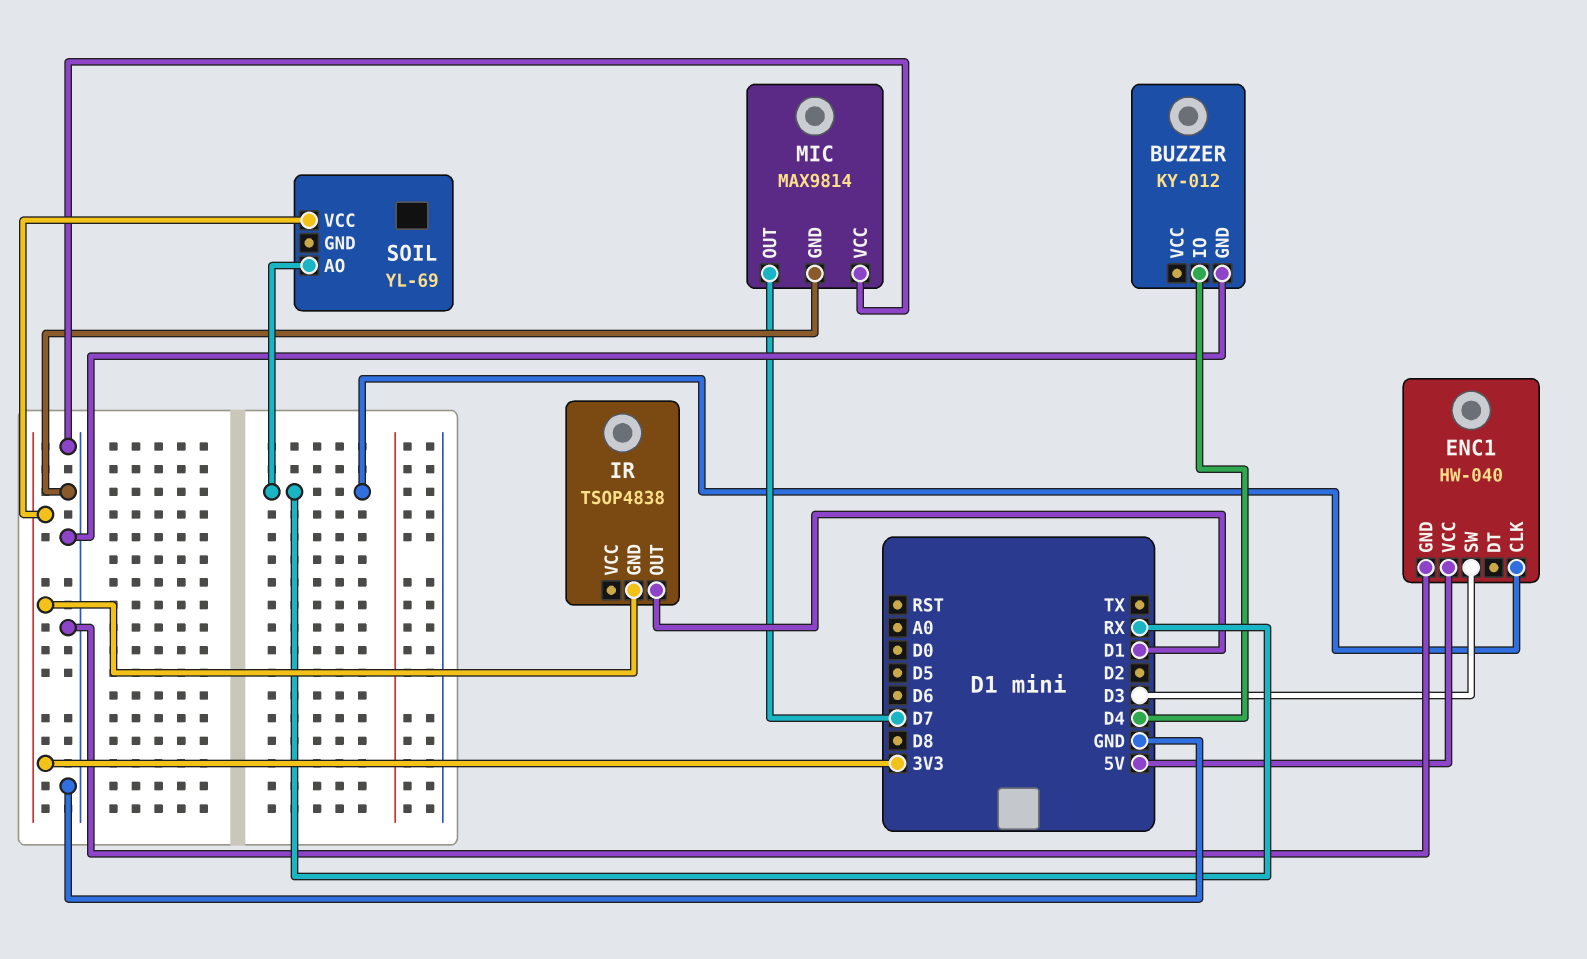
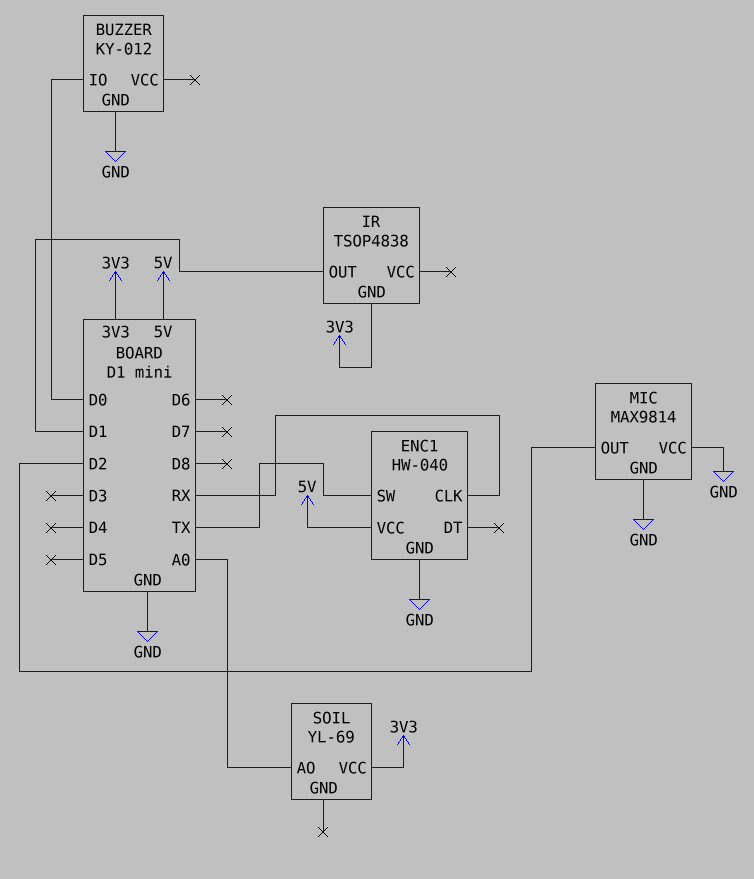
BUZZER pin IO: D4 -> D0
ENC1 pin SW: D3 -> TX
MIC pin OUT: D7 -> D2
SOIL pin AO: RX -> A0

